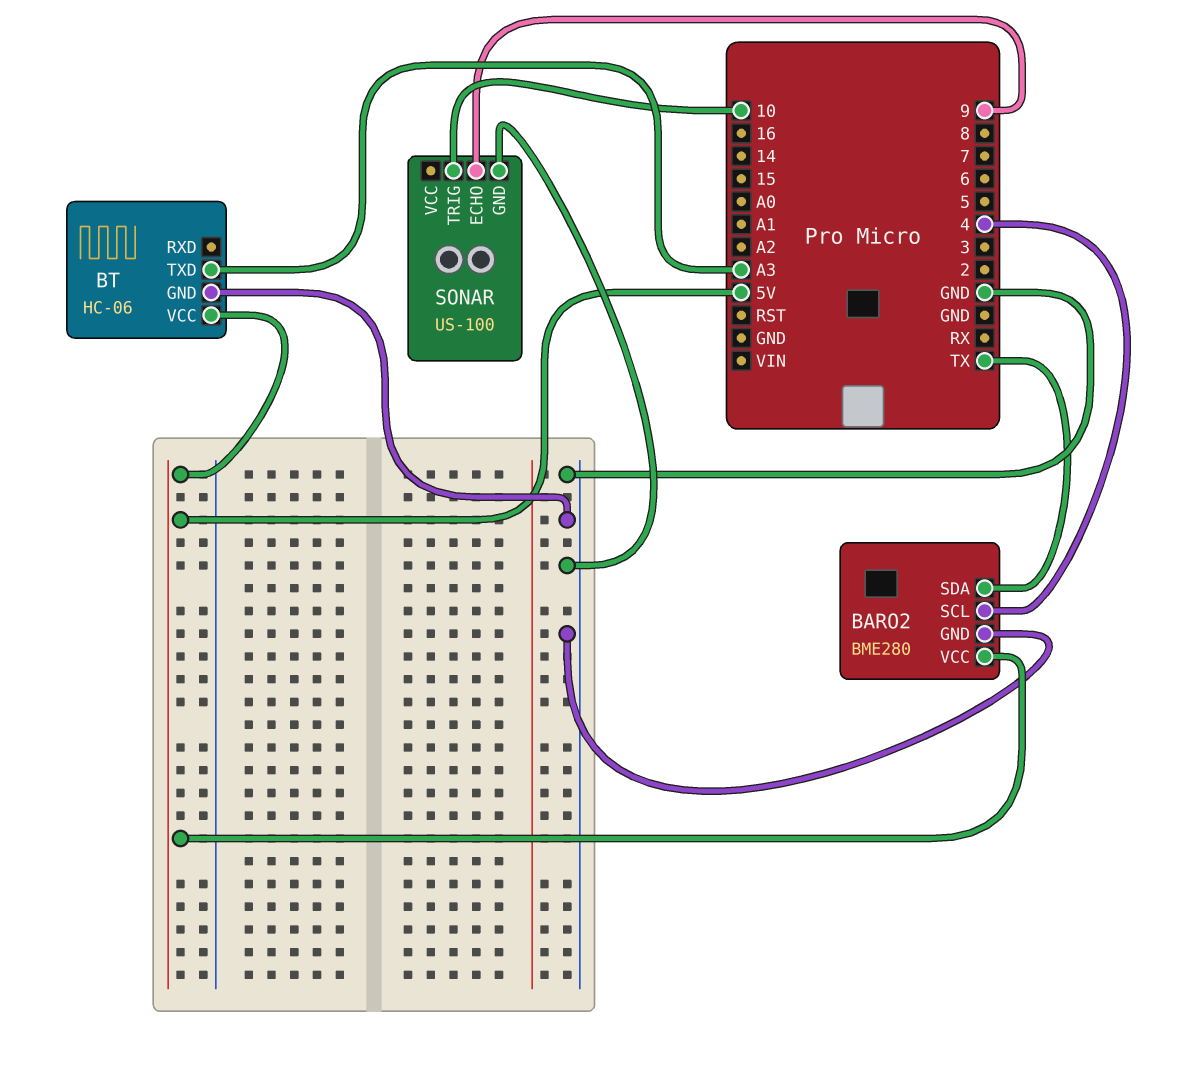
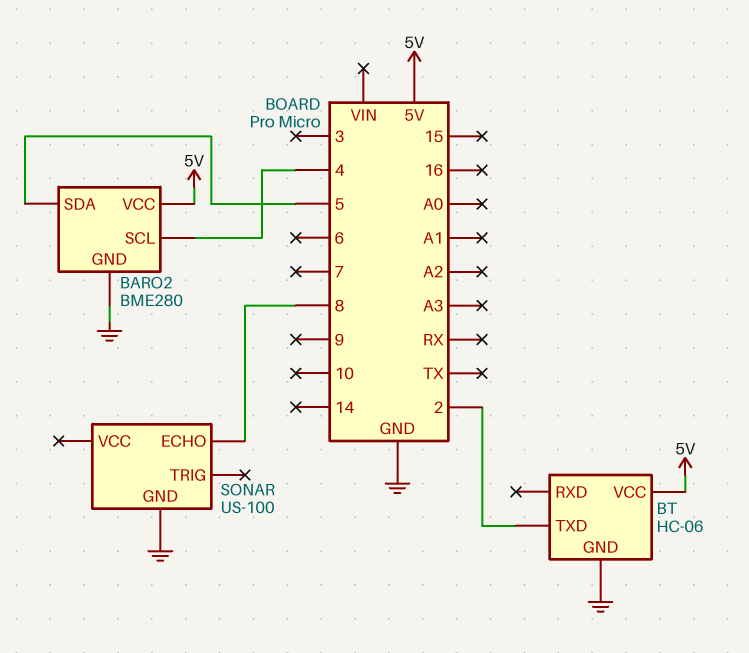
BARO2 pin SDA: TX -> 5
BT pin TXD: A3 -> 2
SONAR pin ECHO: 9 -> 8
SONAR pin TRIG: 10 -> none

